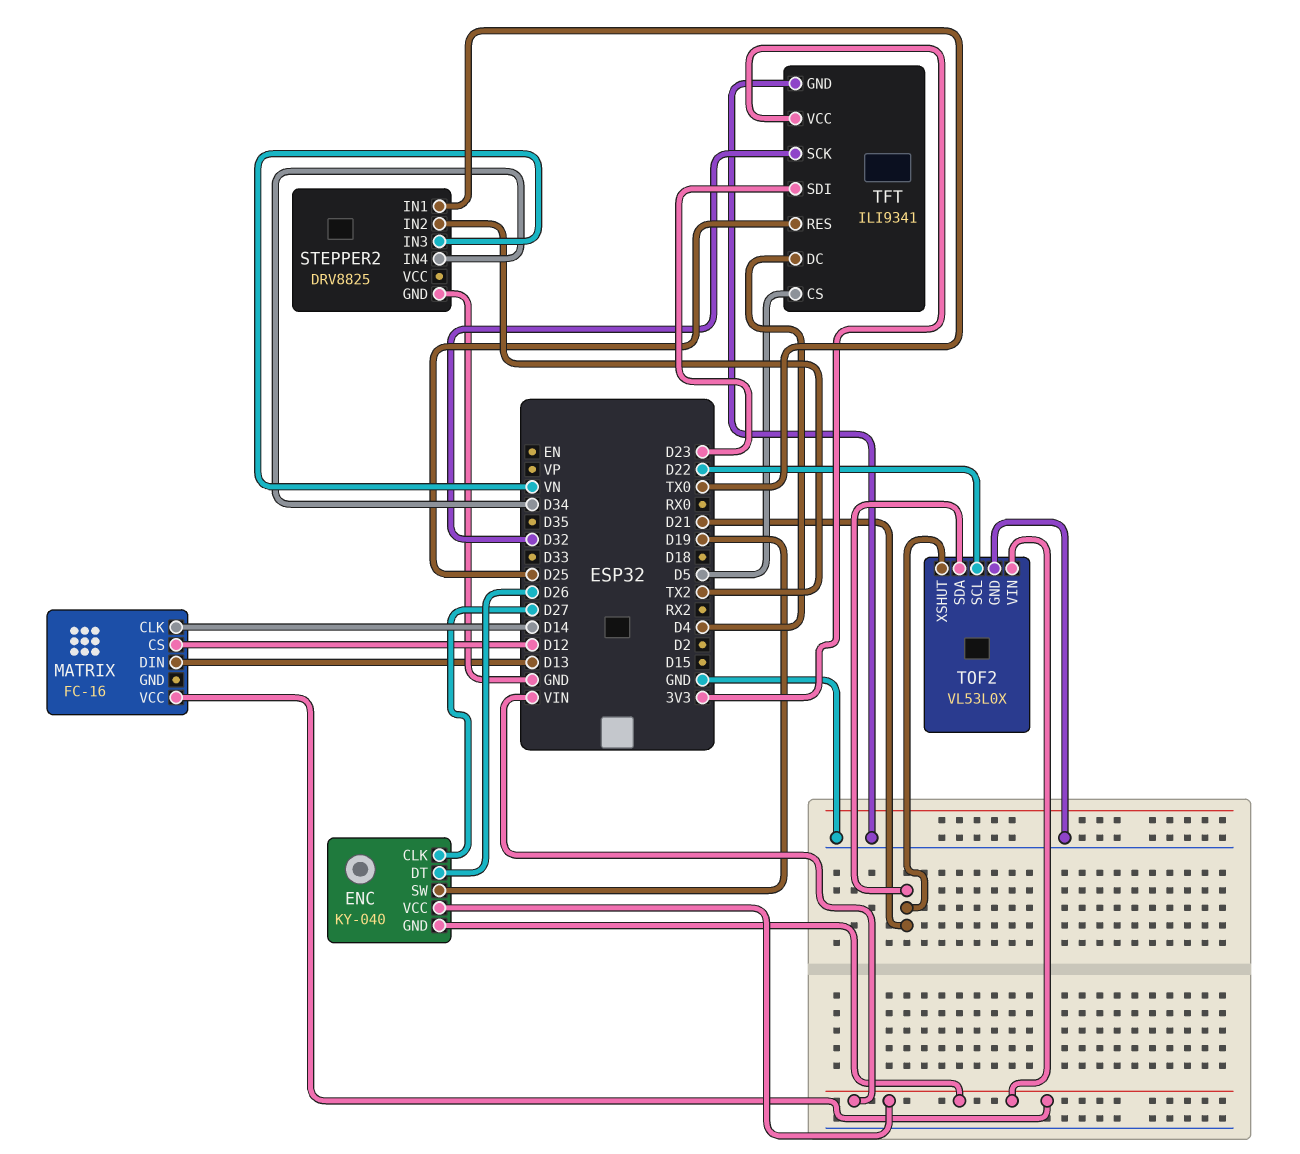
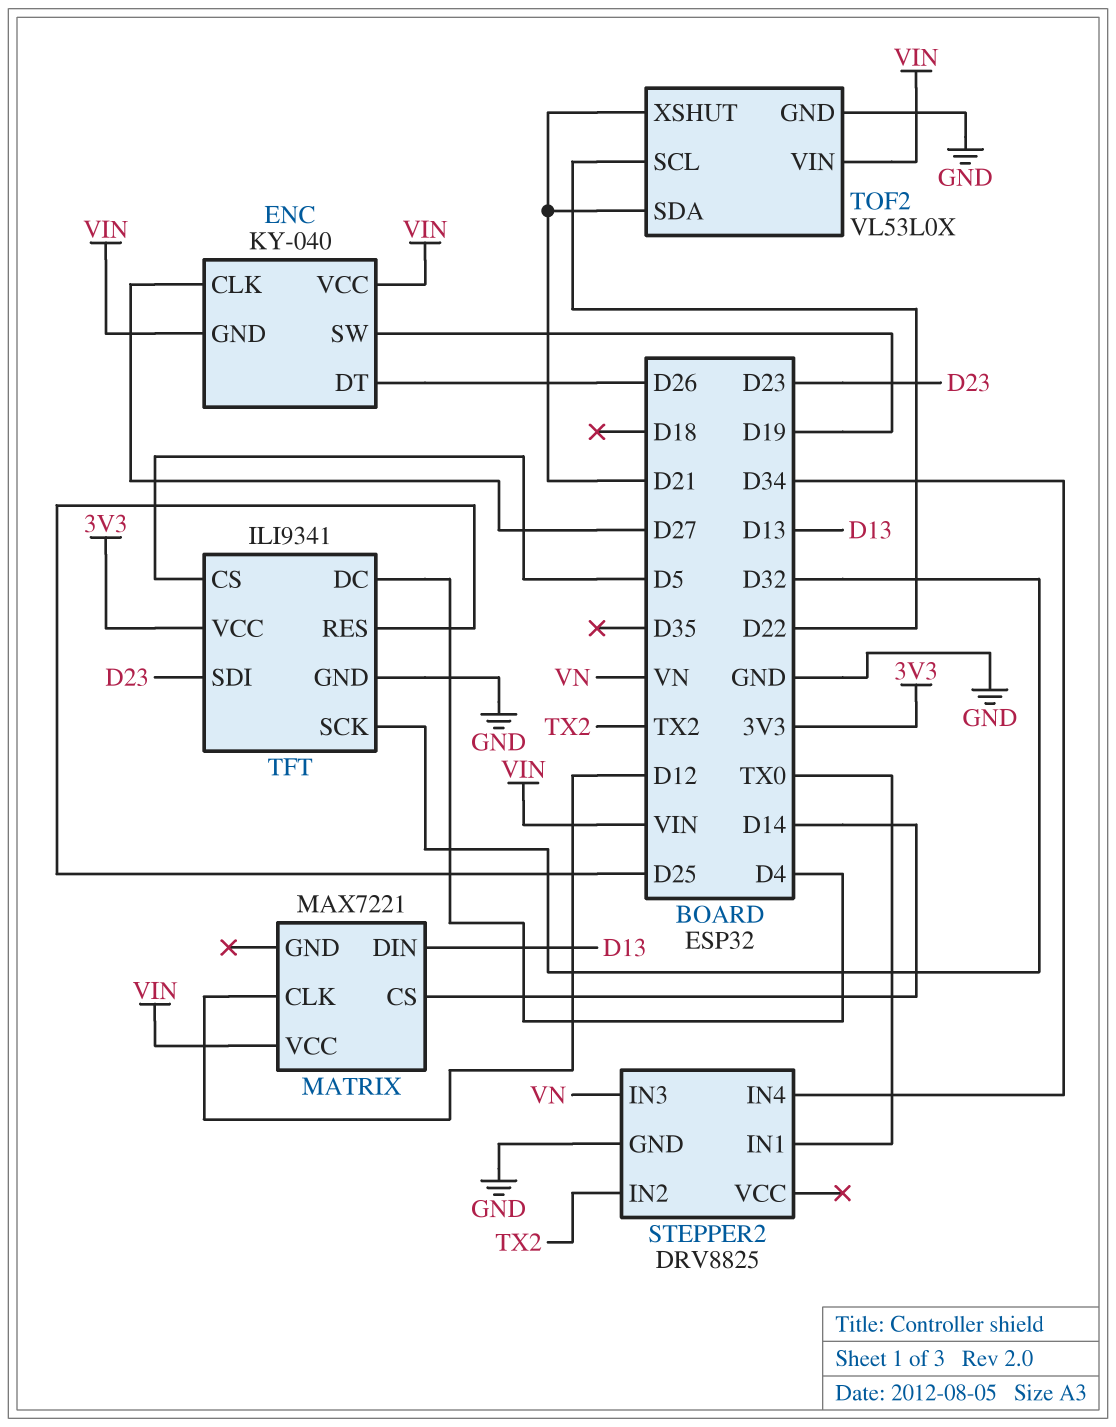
MATRIX: FC-16 -> MAX7221
MATRIX pin CLK: D14 -> D12
MATRIX pin CS: D12 -> D14

